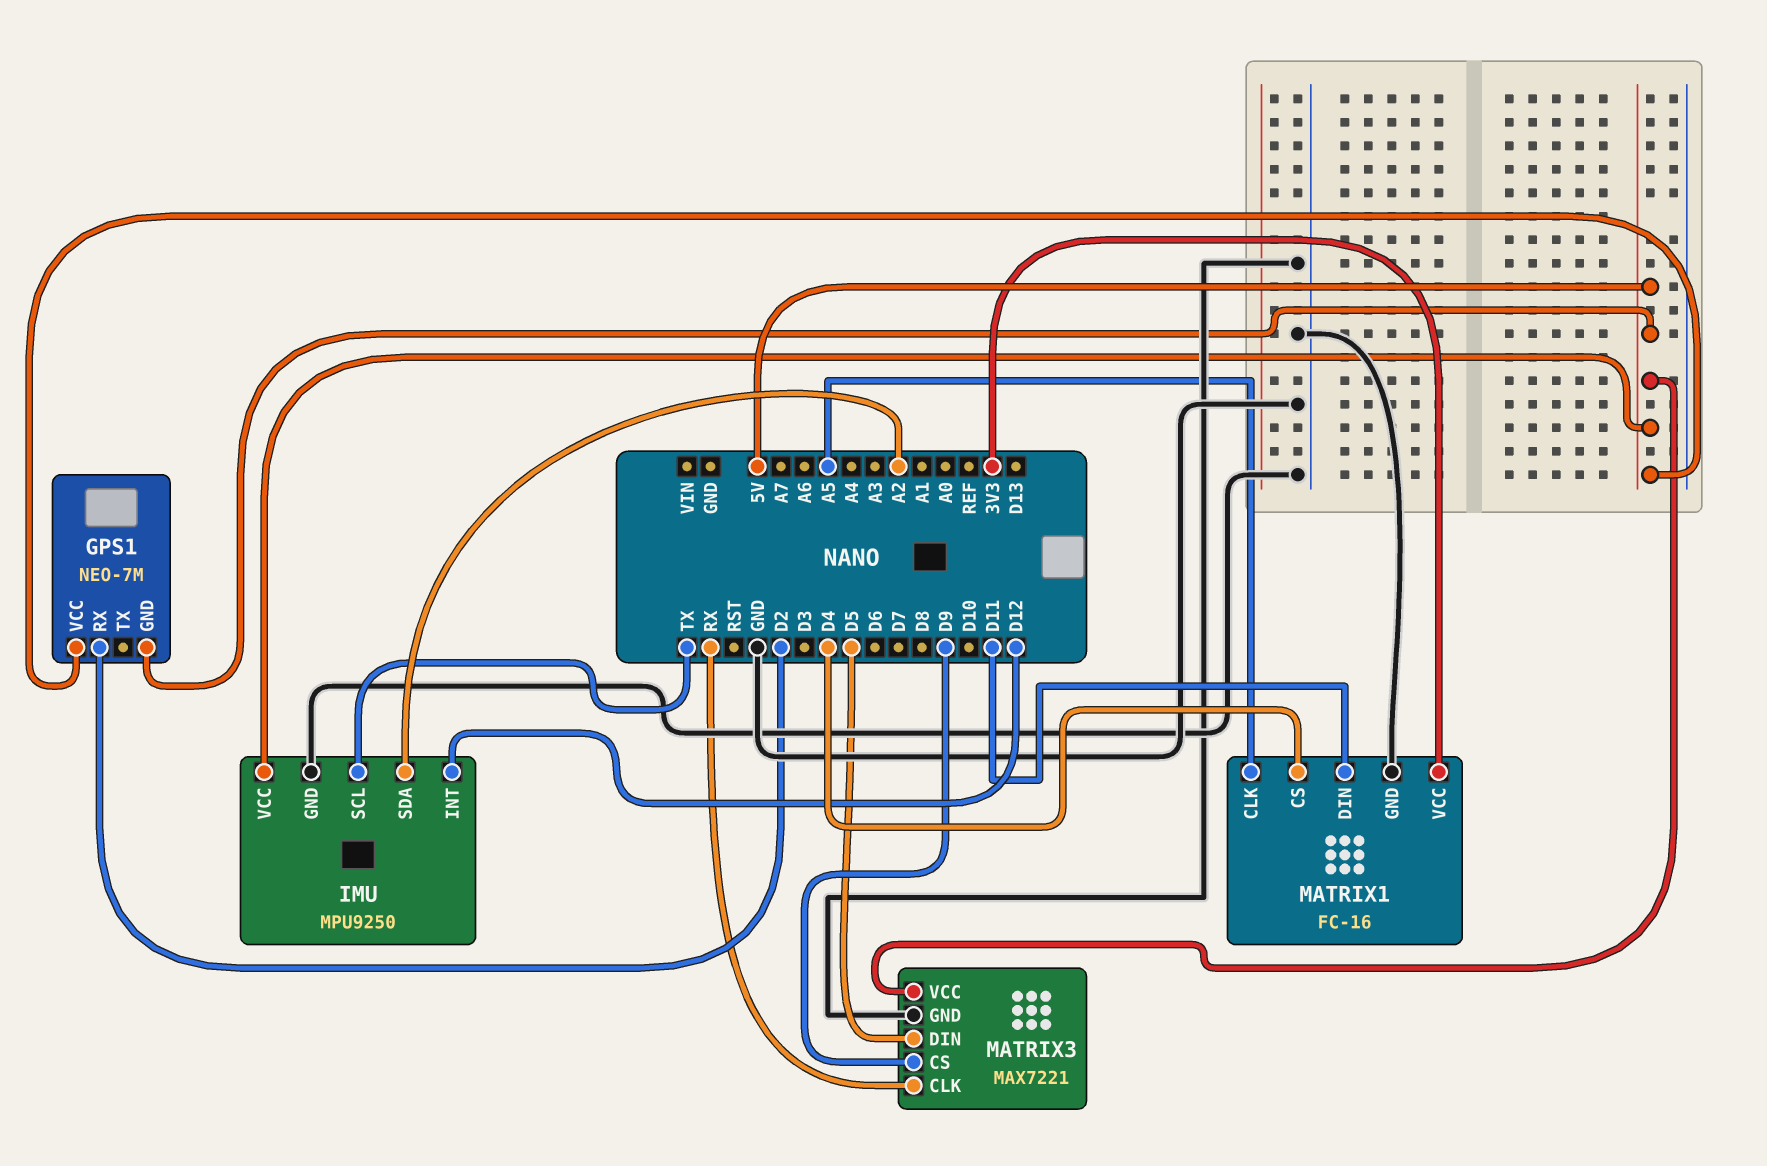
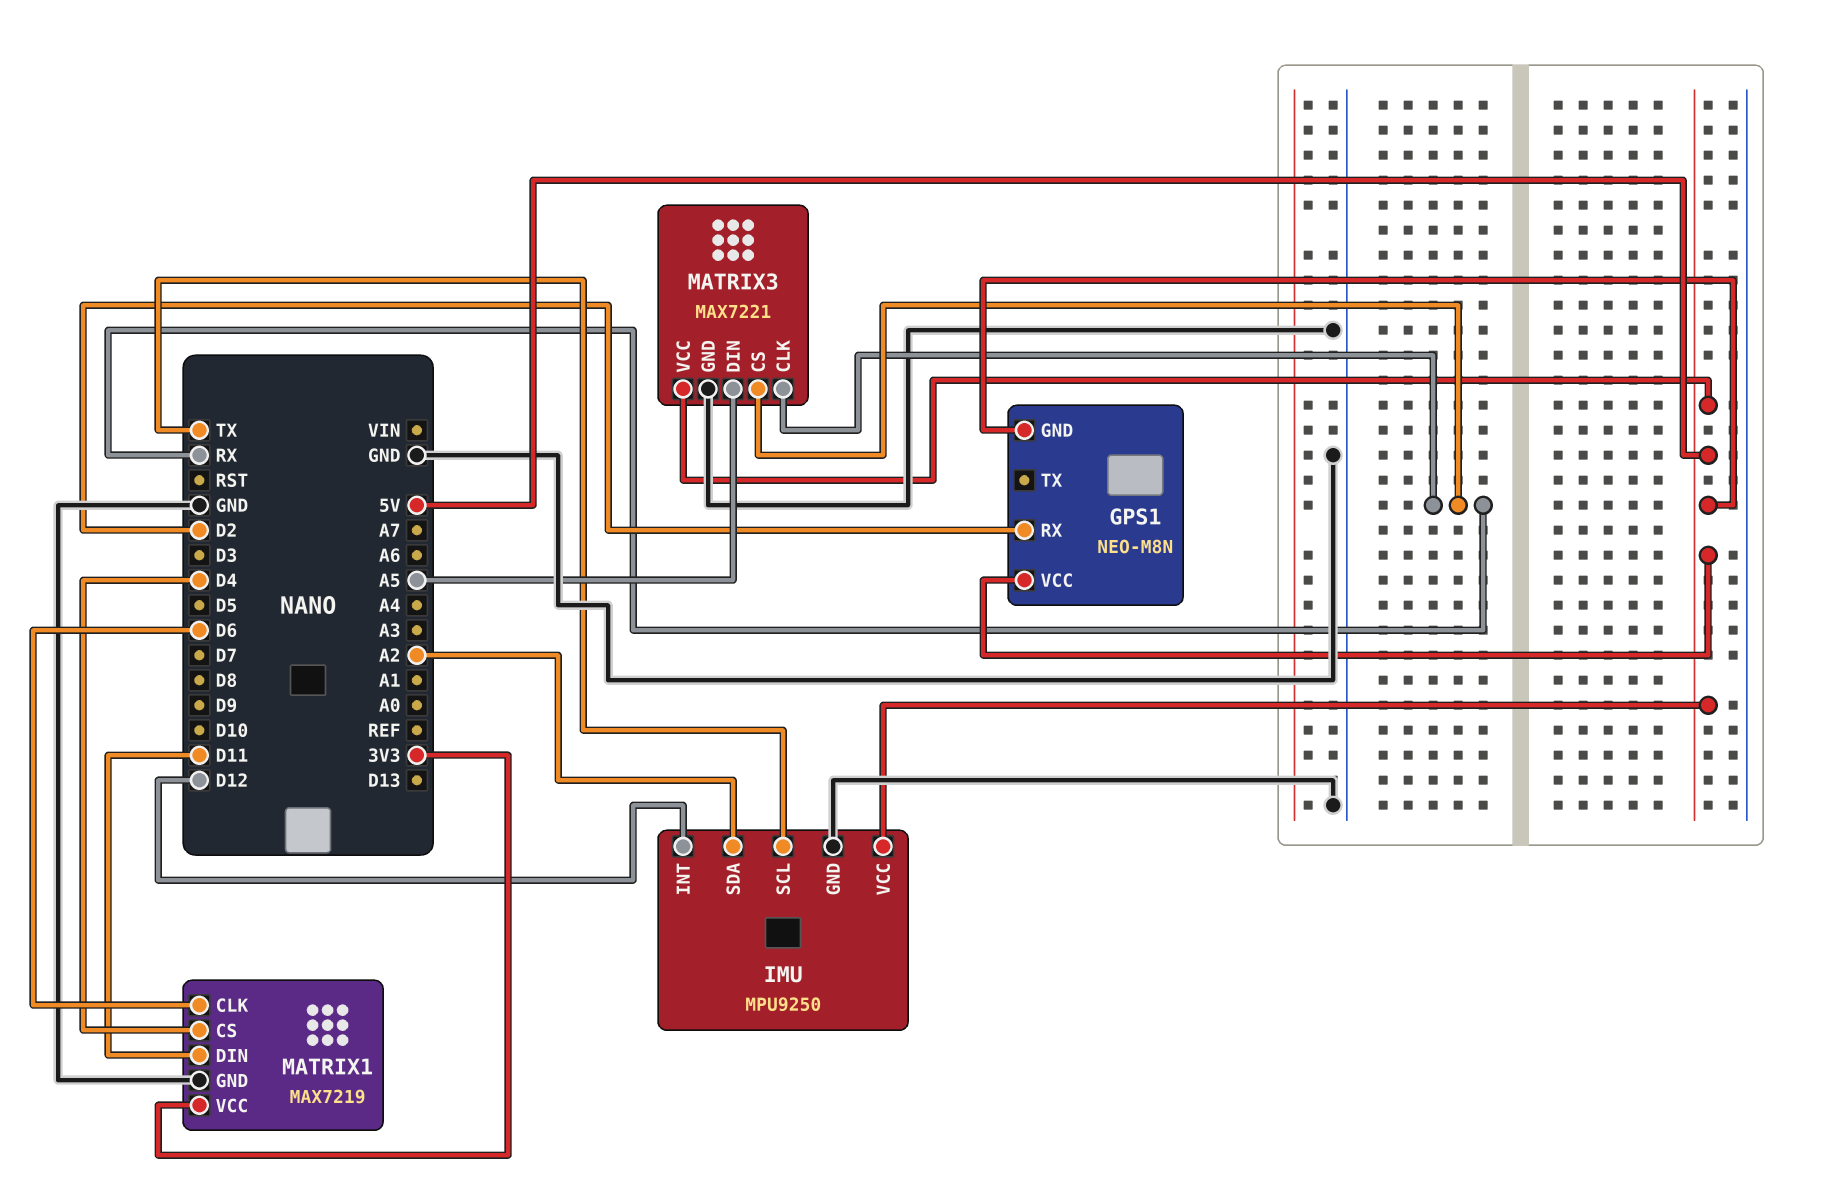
GPS1: NEO-7M -> NEO-M8N
MATRIX1: FC-16 -> MAX7219
MATRIX1 pin CLK: A5 -> D6
MATRIX3 pin CS: D9 -> RX
MATRIX3 pin DIN: D5 -> A5

